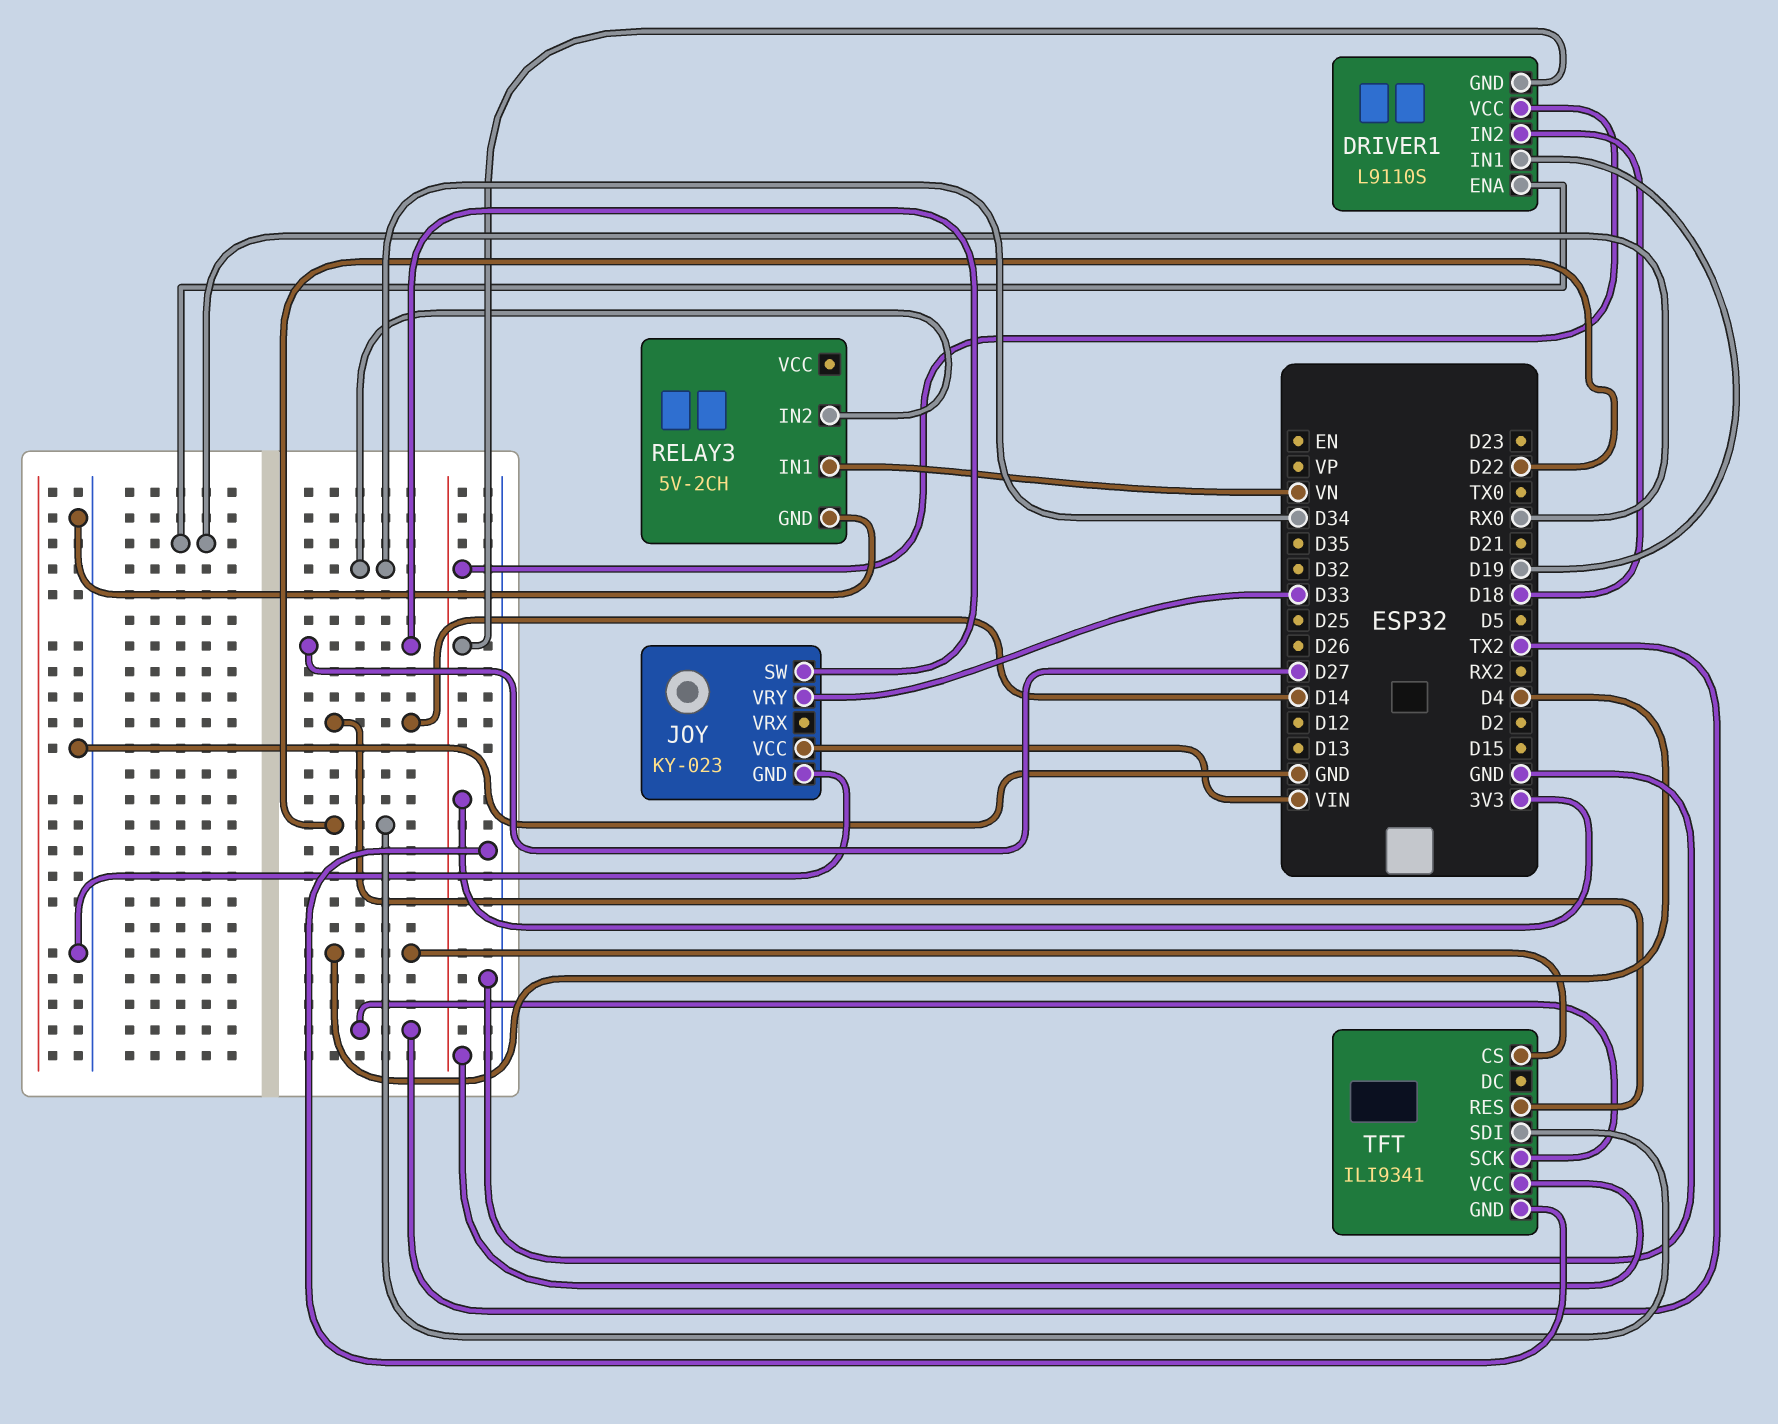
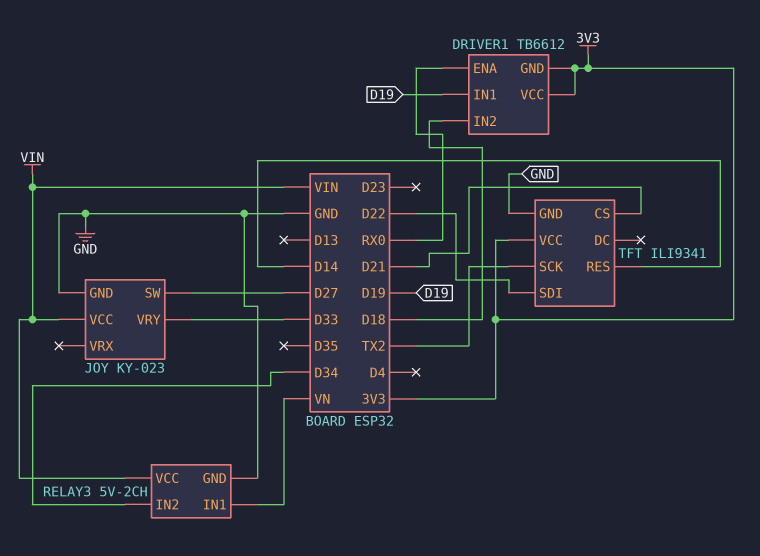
DRIVER1: L9110S -> TB6612
RELAY3 pin VCC: none -> VIN
TFT pin CS: D4 -> D21

